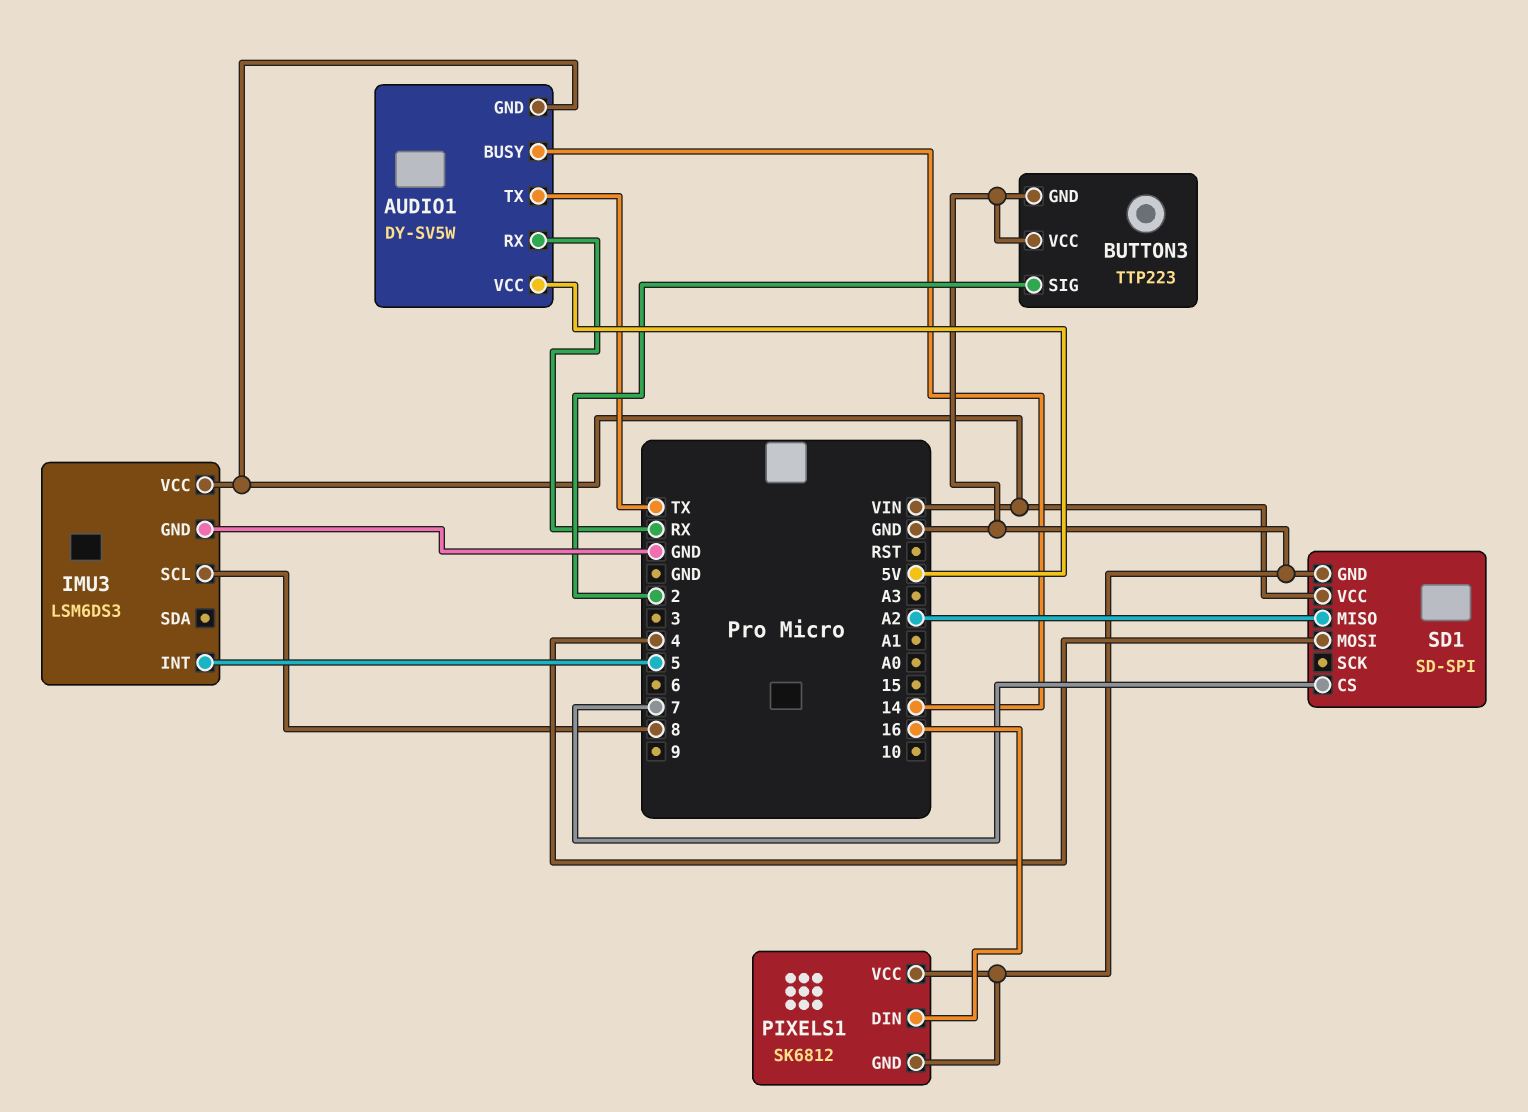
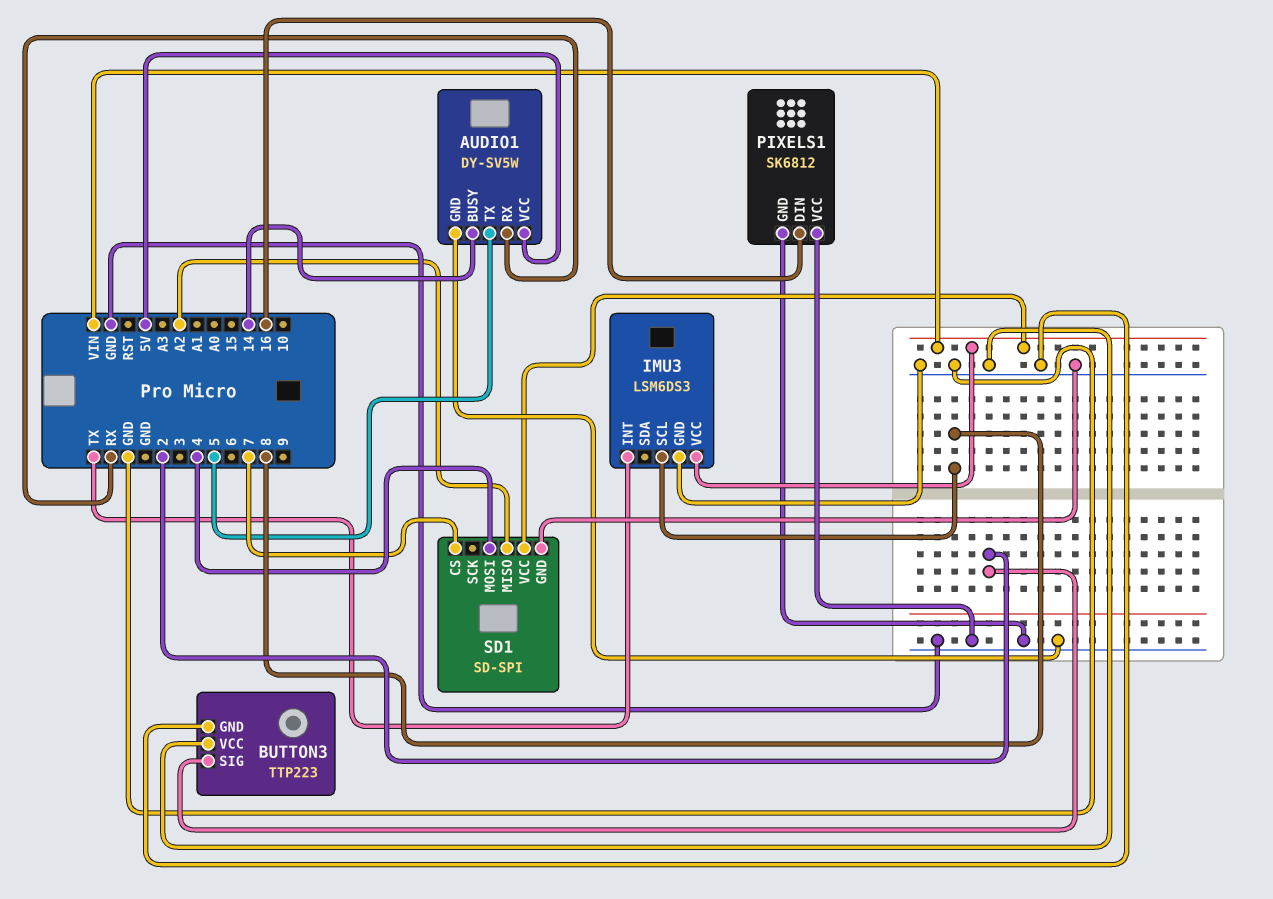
AUDIO1 pin GND: VIN -> GND
AUDIO1 pin TX: TX -> 5
IMU3 pin INT: 5 -> TX

